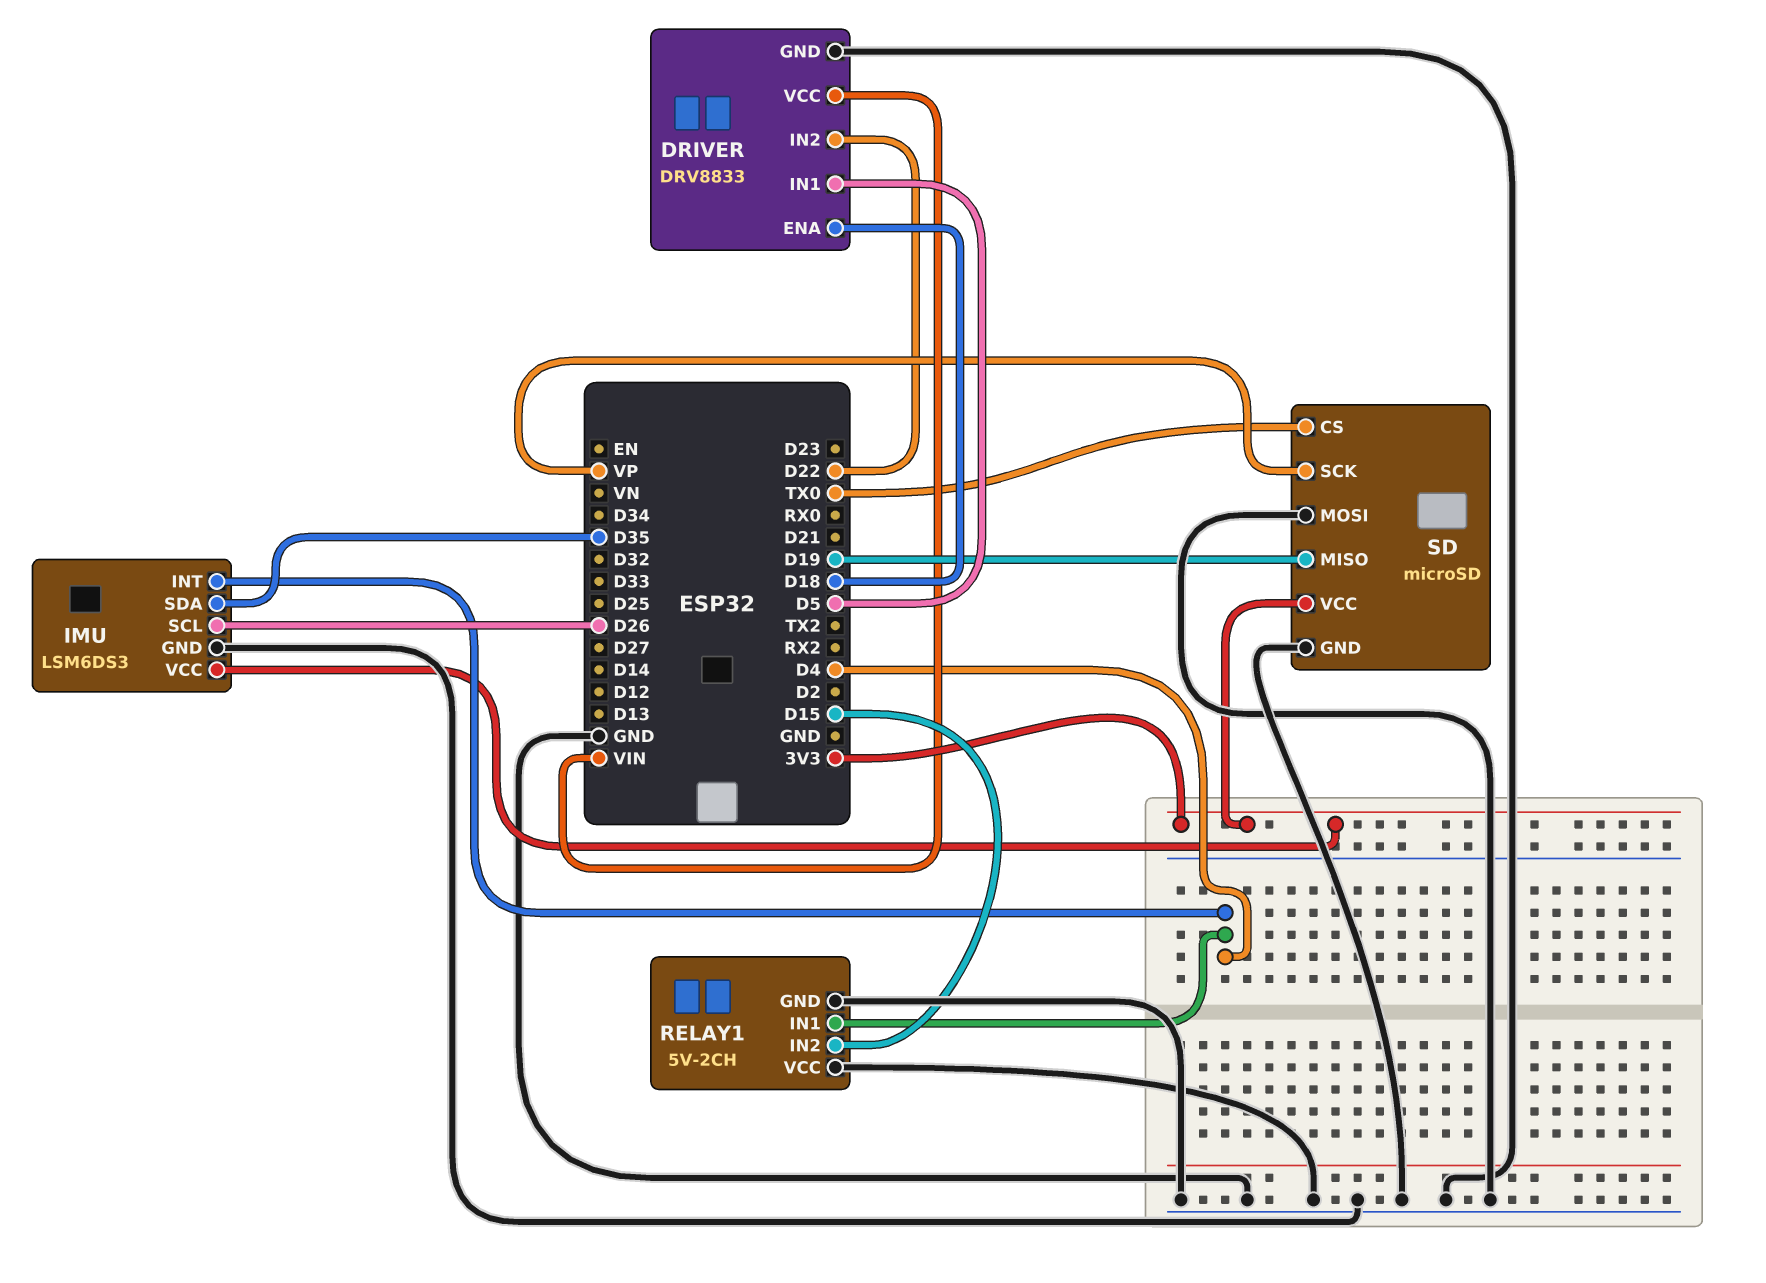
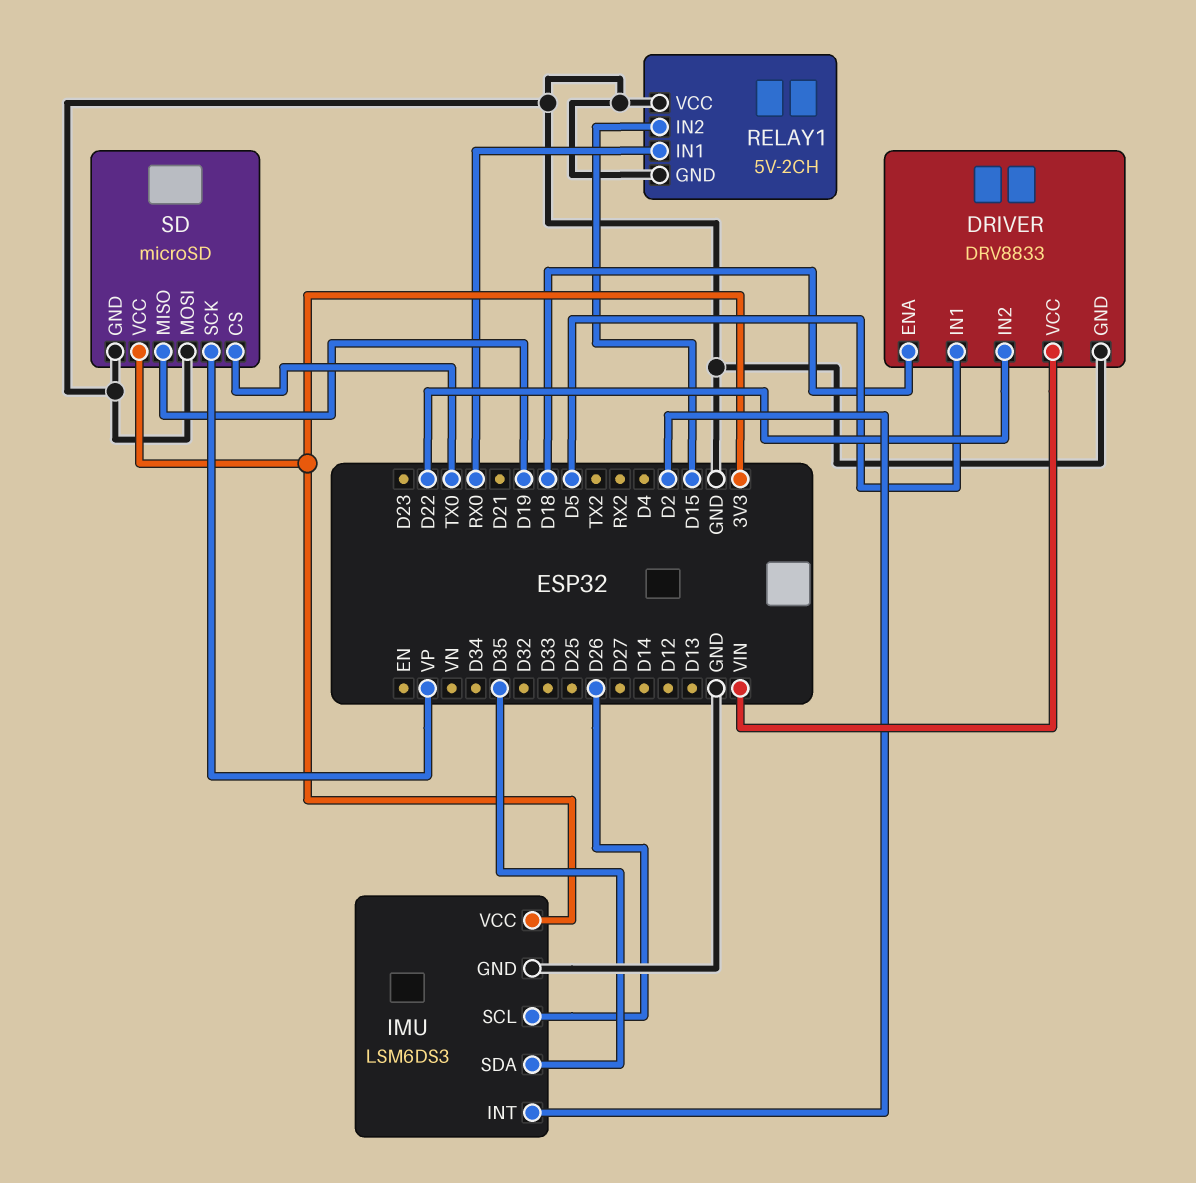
IMU pin INT: D4 -> D2
RELAY1 pin IN1: D4 -> RX0

